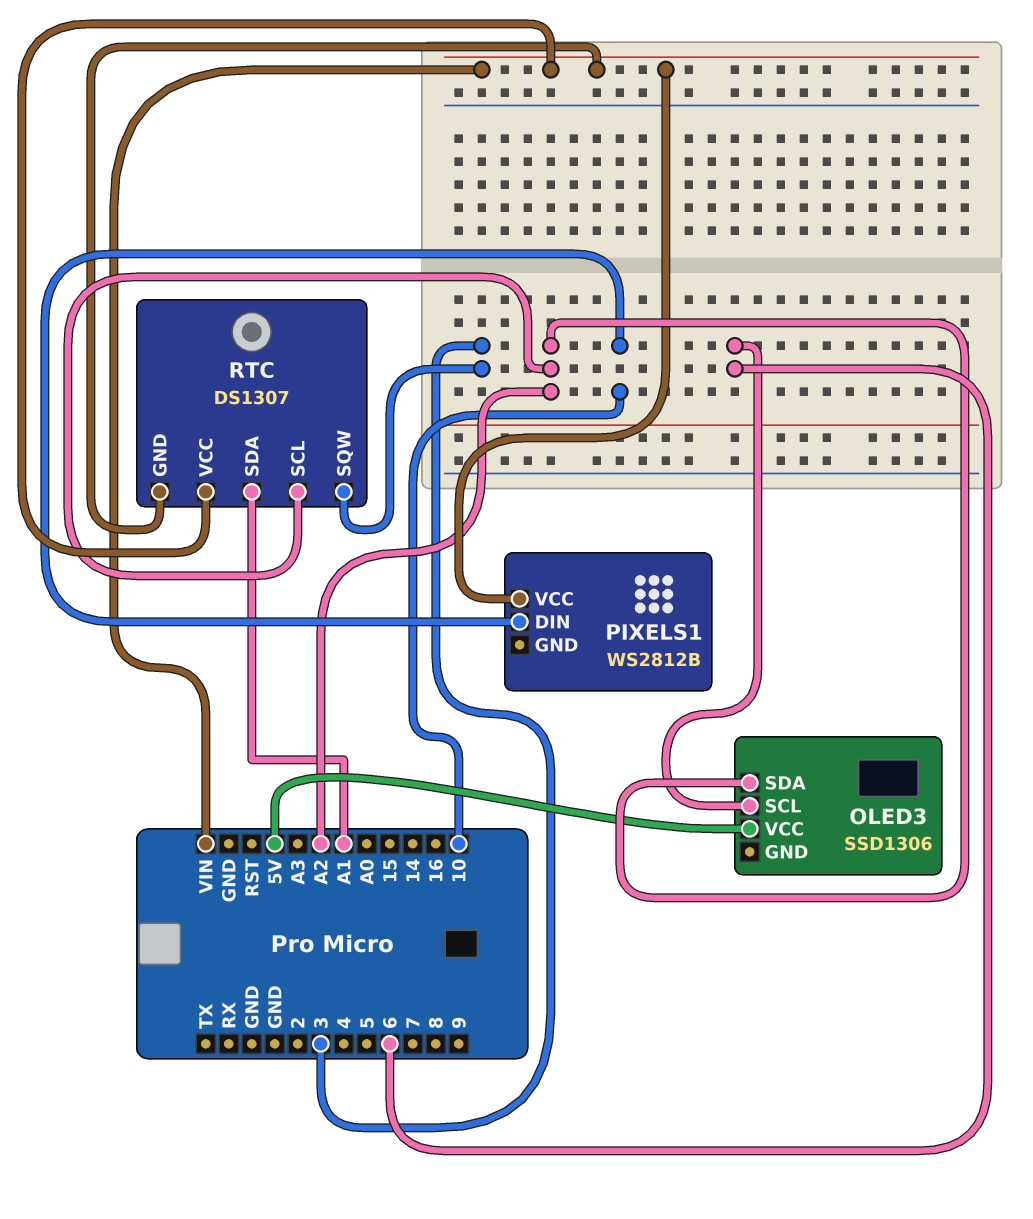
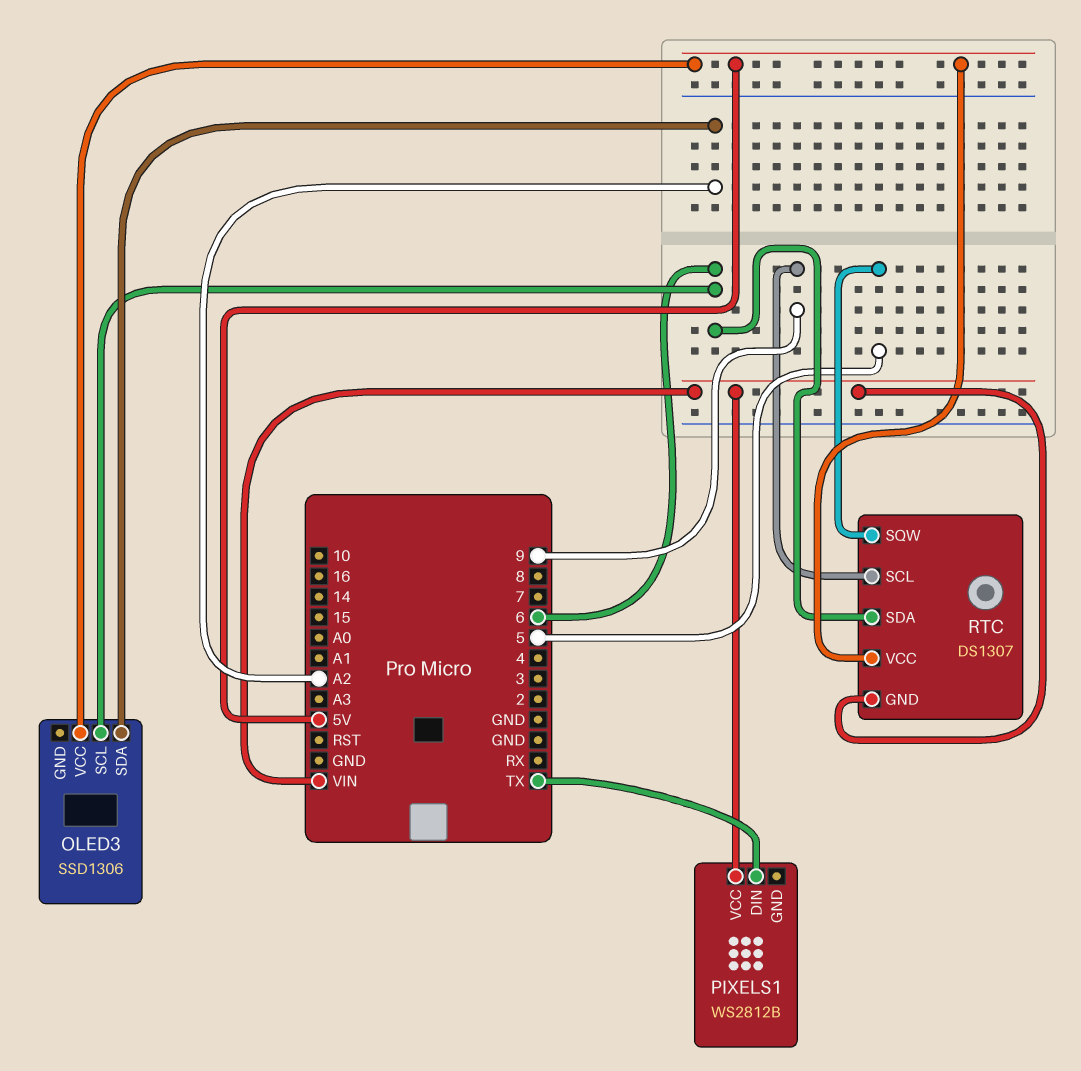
PIXELS1 pin DIN: 10 -> TX
RTC pin SCL: A2 -> 9
RTC pin SDA: A1 -> 6
RTC pin SQW: 3 -> 5
RTC pin VCC: VIN -> 5V

